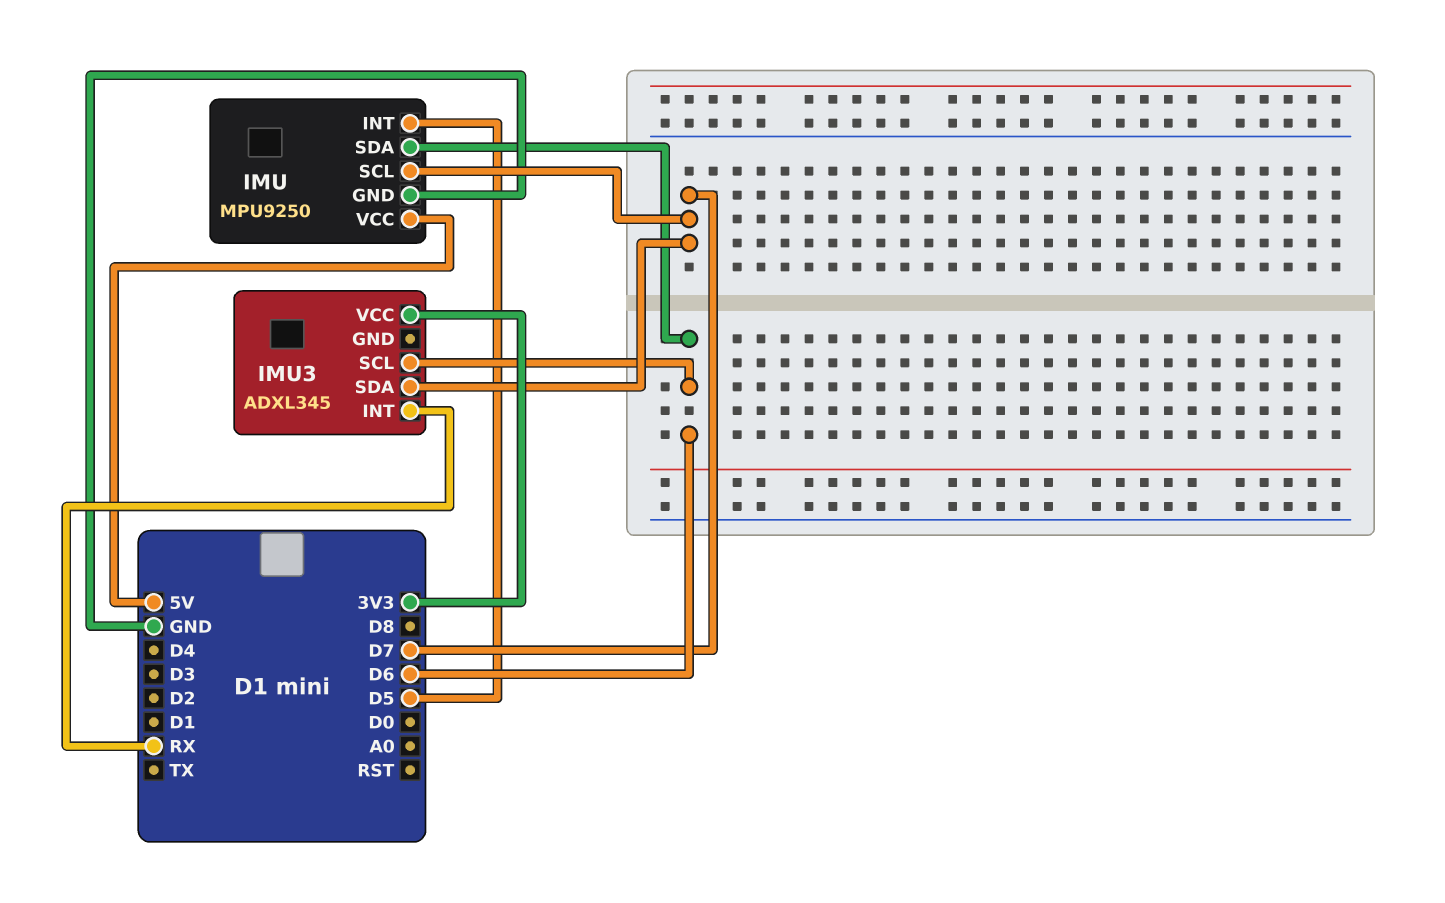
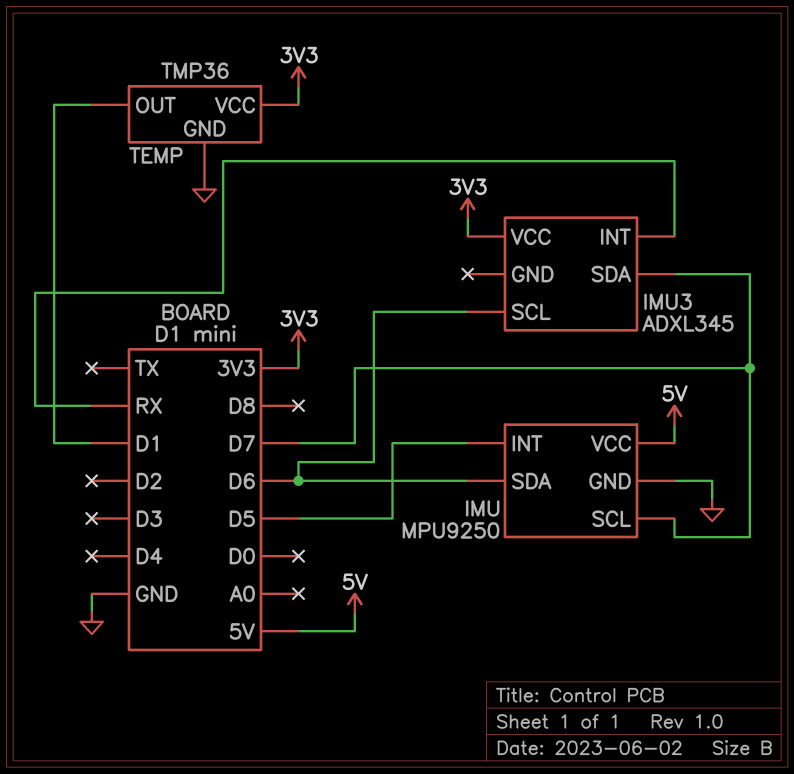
TEMP: none -> TMP36
TEMP pin GND: none -> GND
TEMP pin OUT: none -> D1
TEMP pin VCC: none -> 3V3

